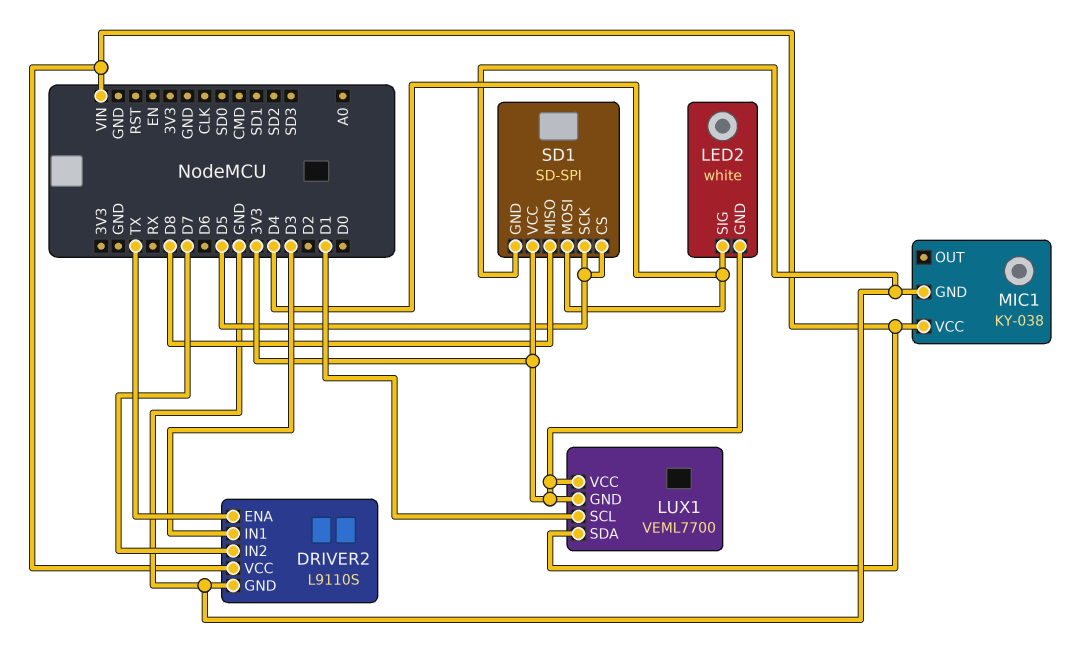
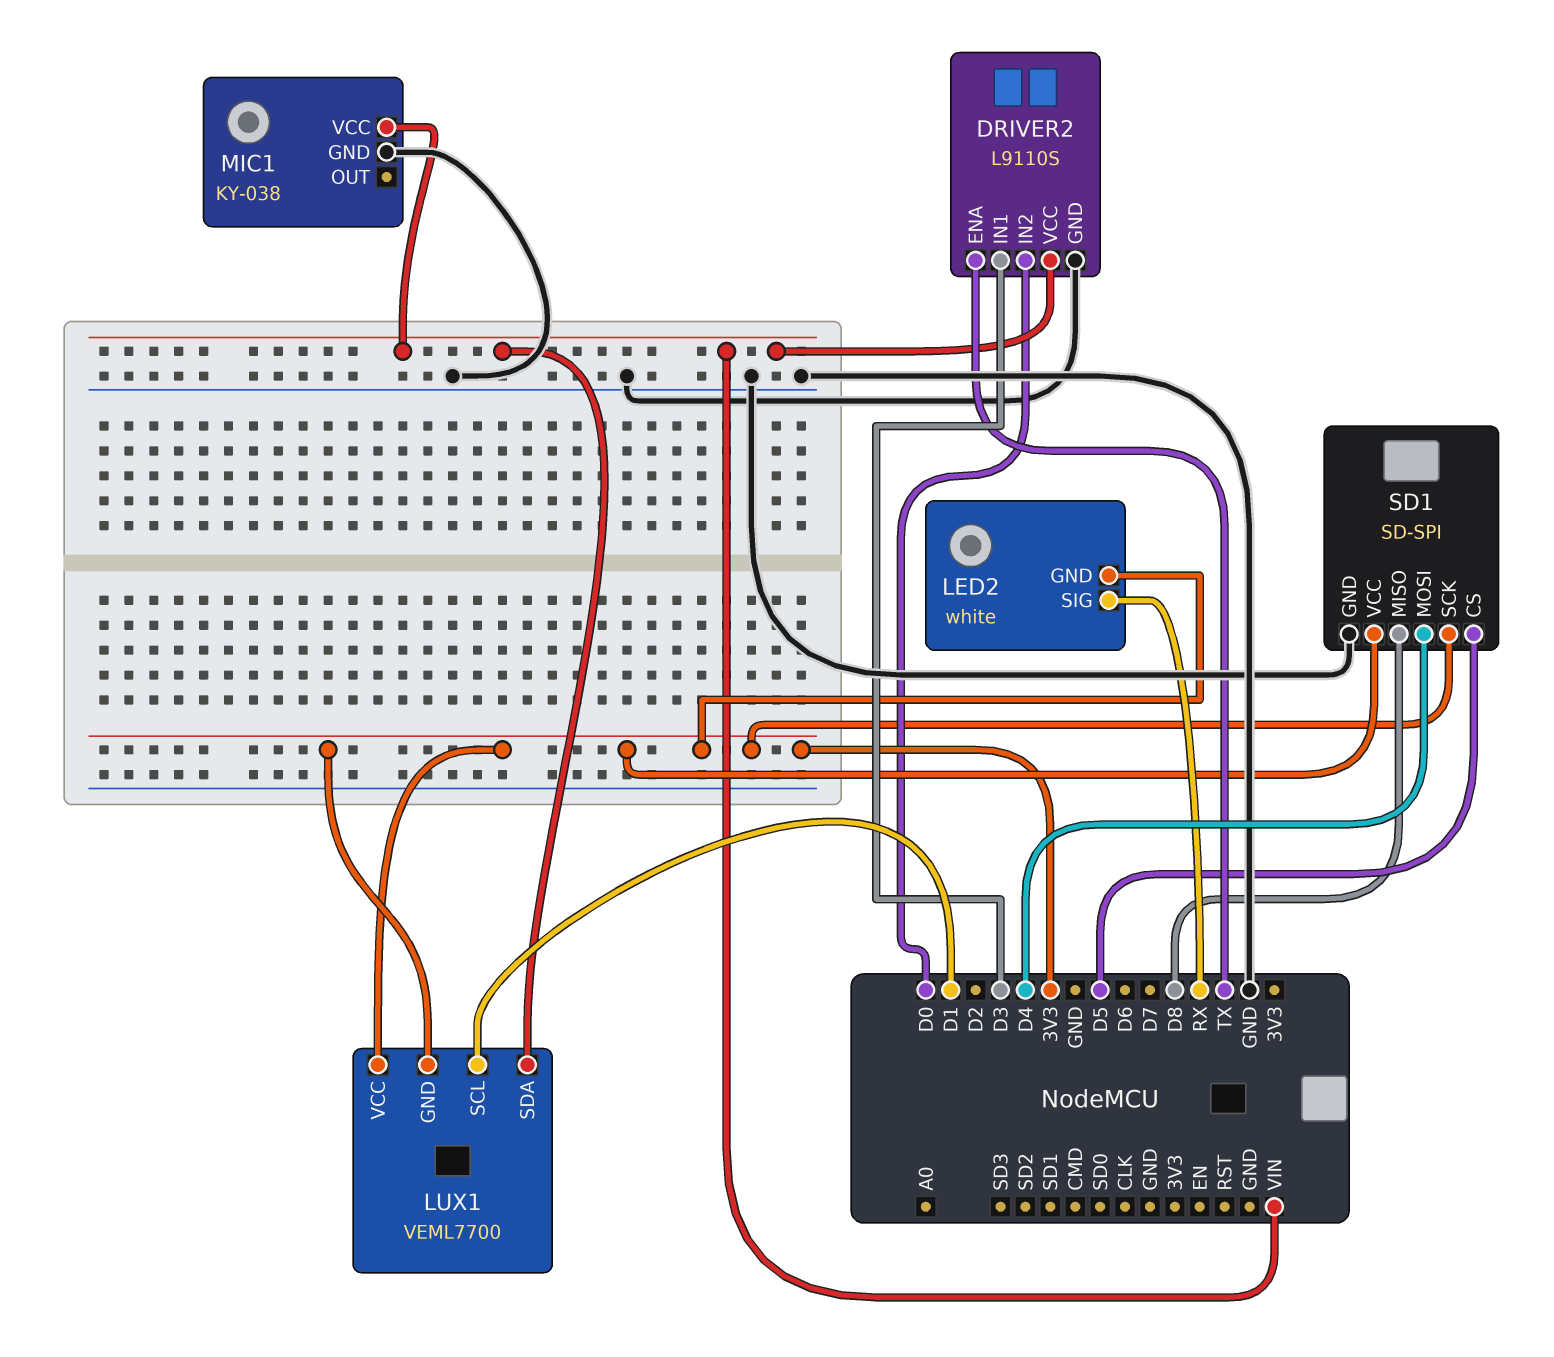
DRIVER2 pin IN2: D7 -> D0
LED2 pin SIG: D4 -> RX
SD1 pin SCK: D5 -> 3V3

